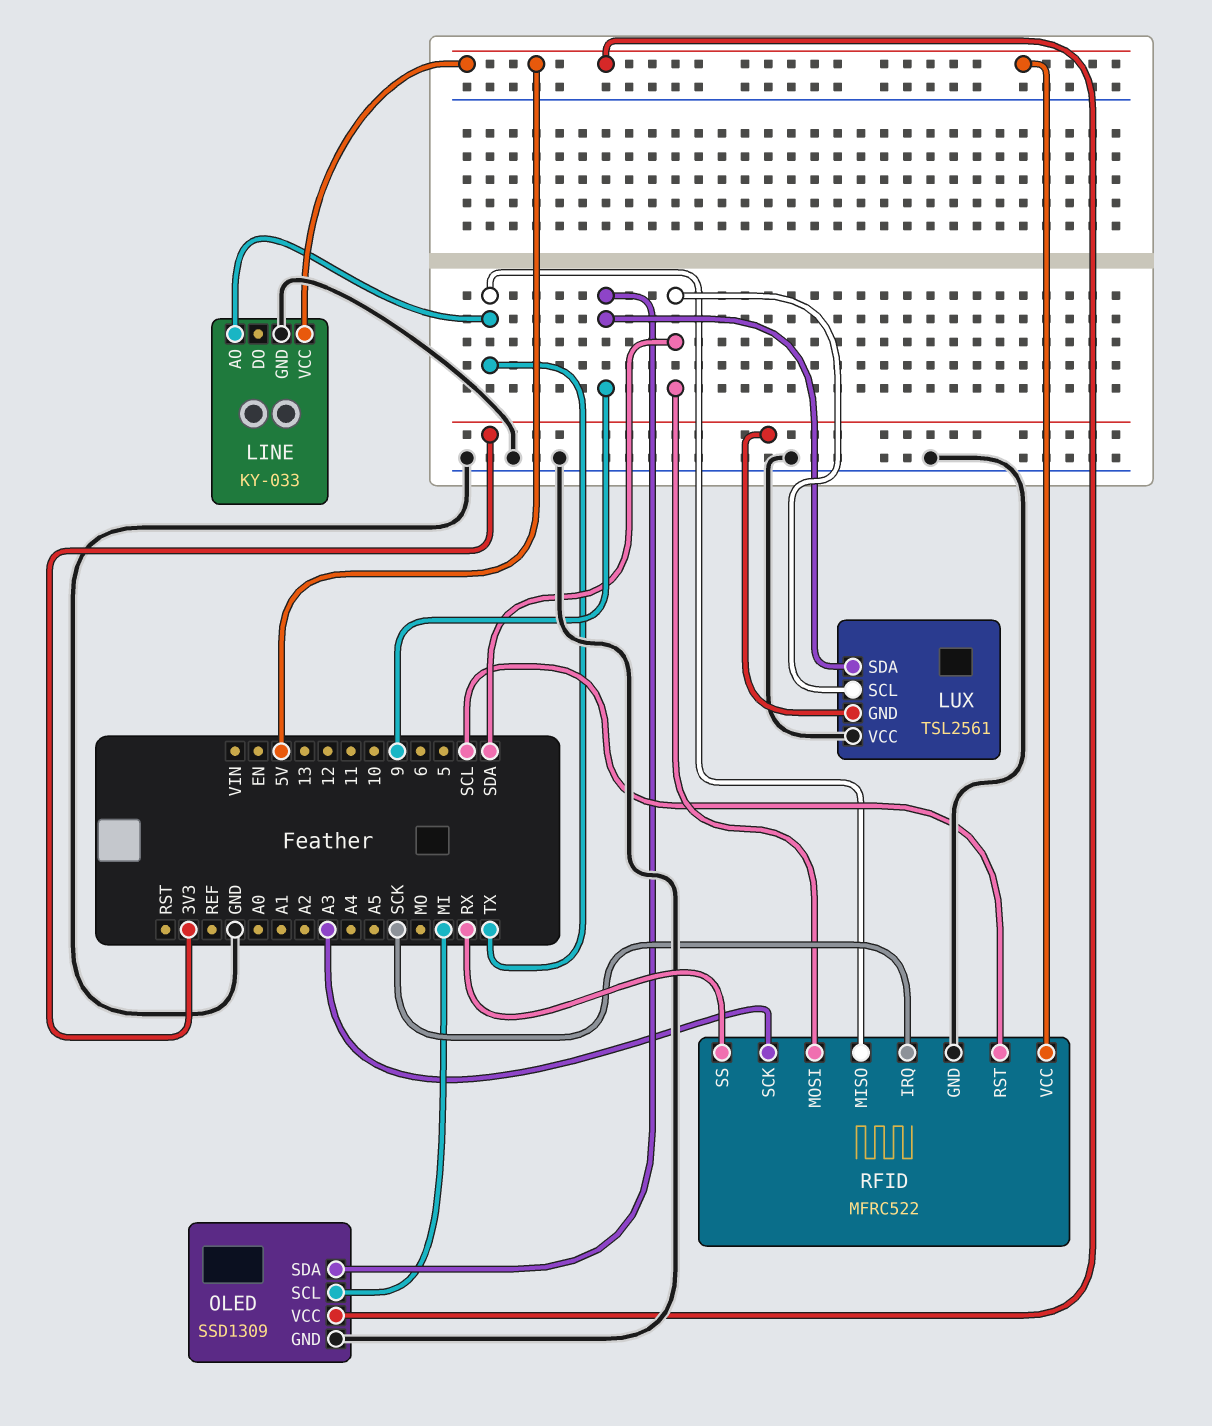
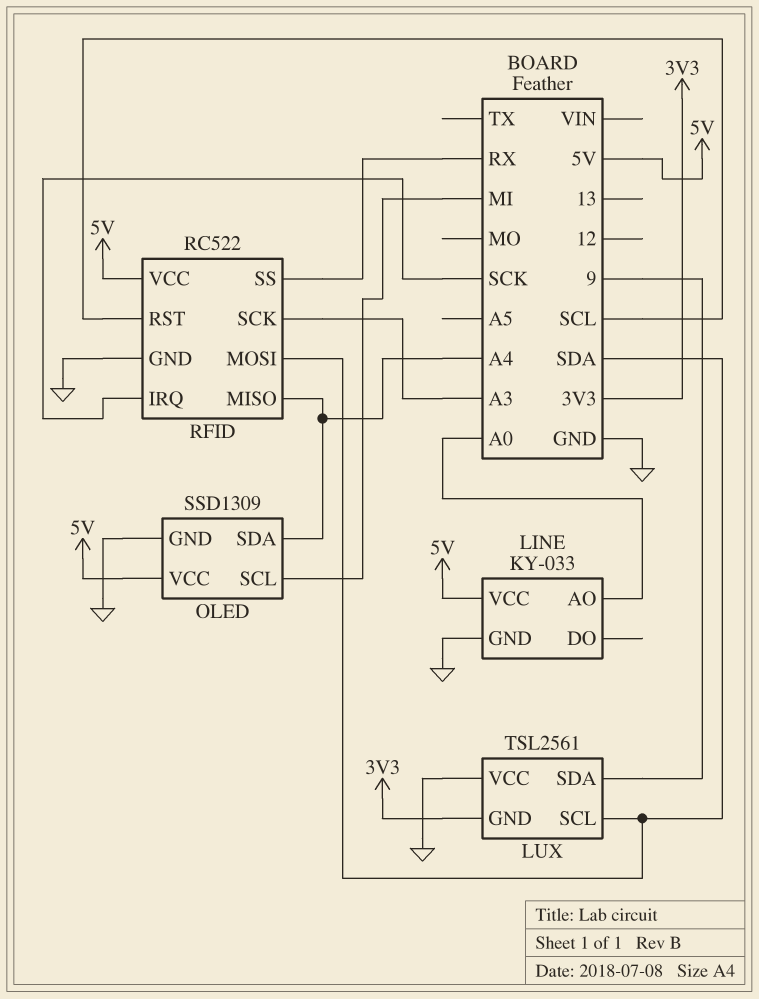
LINE pin AO: TX -> A0
OLED pin SDA: 9 -> A4
RFID: MFRC522 -> RC522
RFID pin MISO: TX -> A4

